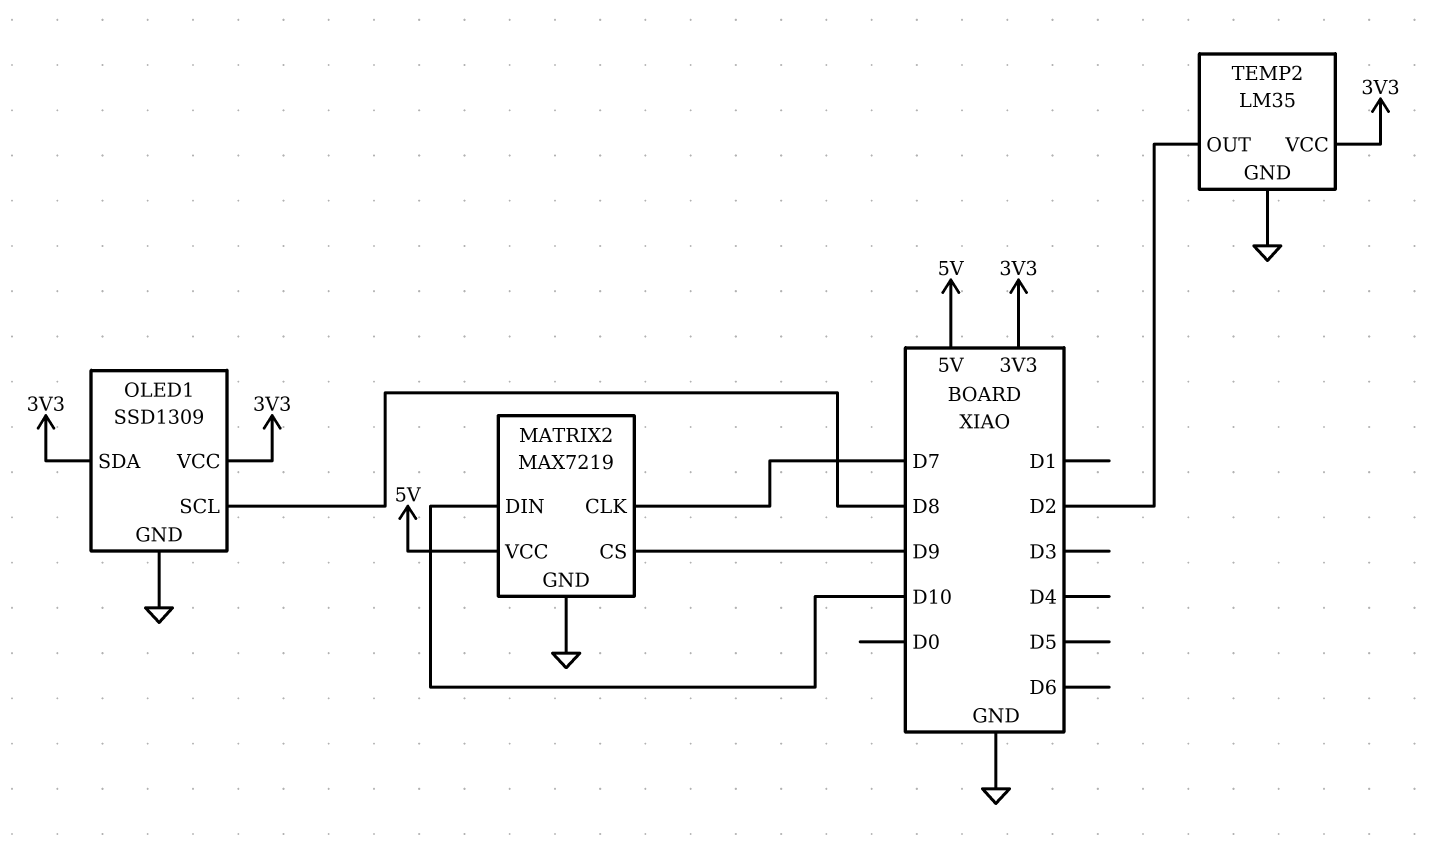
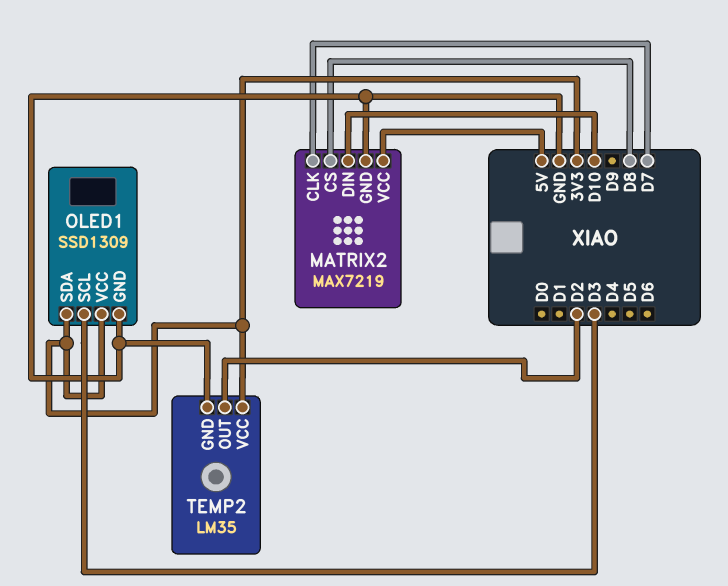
MATRIX2 pin CS: D9 -> D8
OLED1 pin SCL: D8 -> D3

